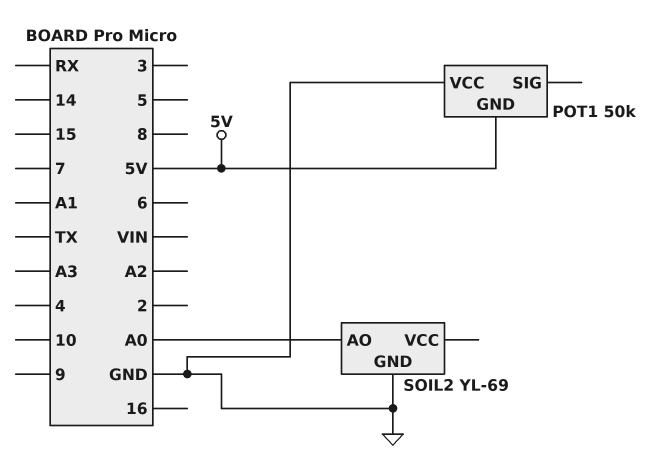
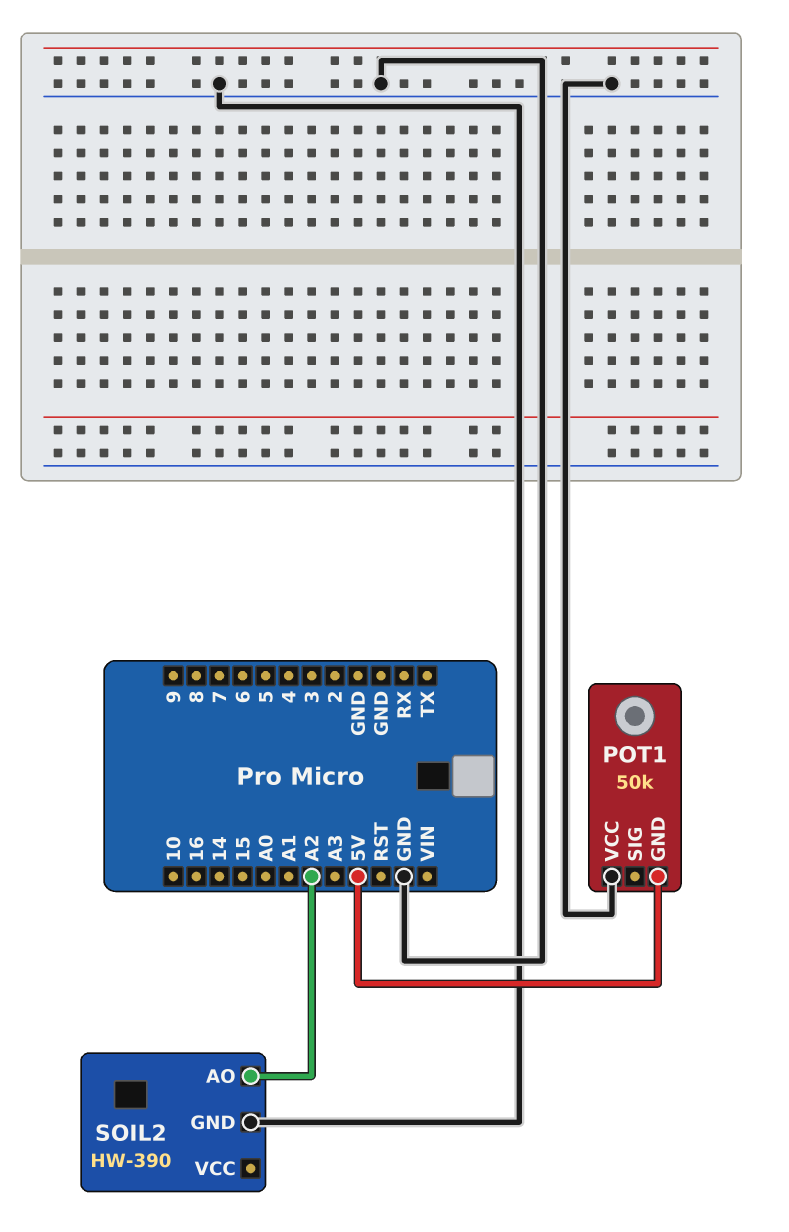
SOIL2: YL-69 -> HW-390
SOIL2 pin AO: A0 -> A2

